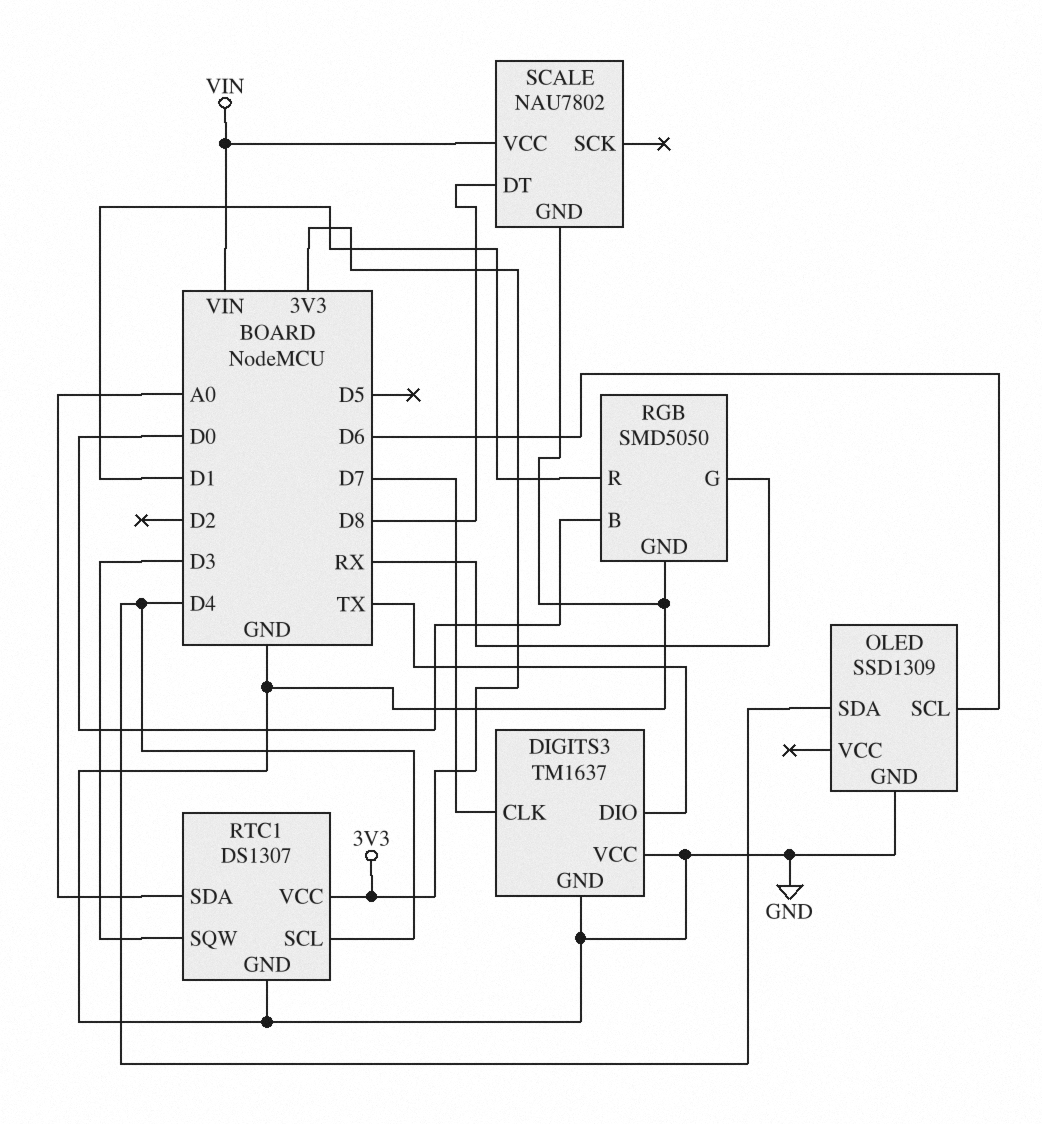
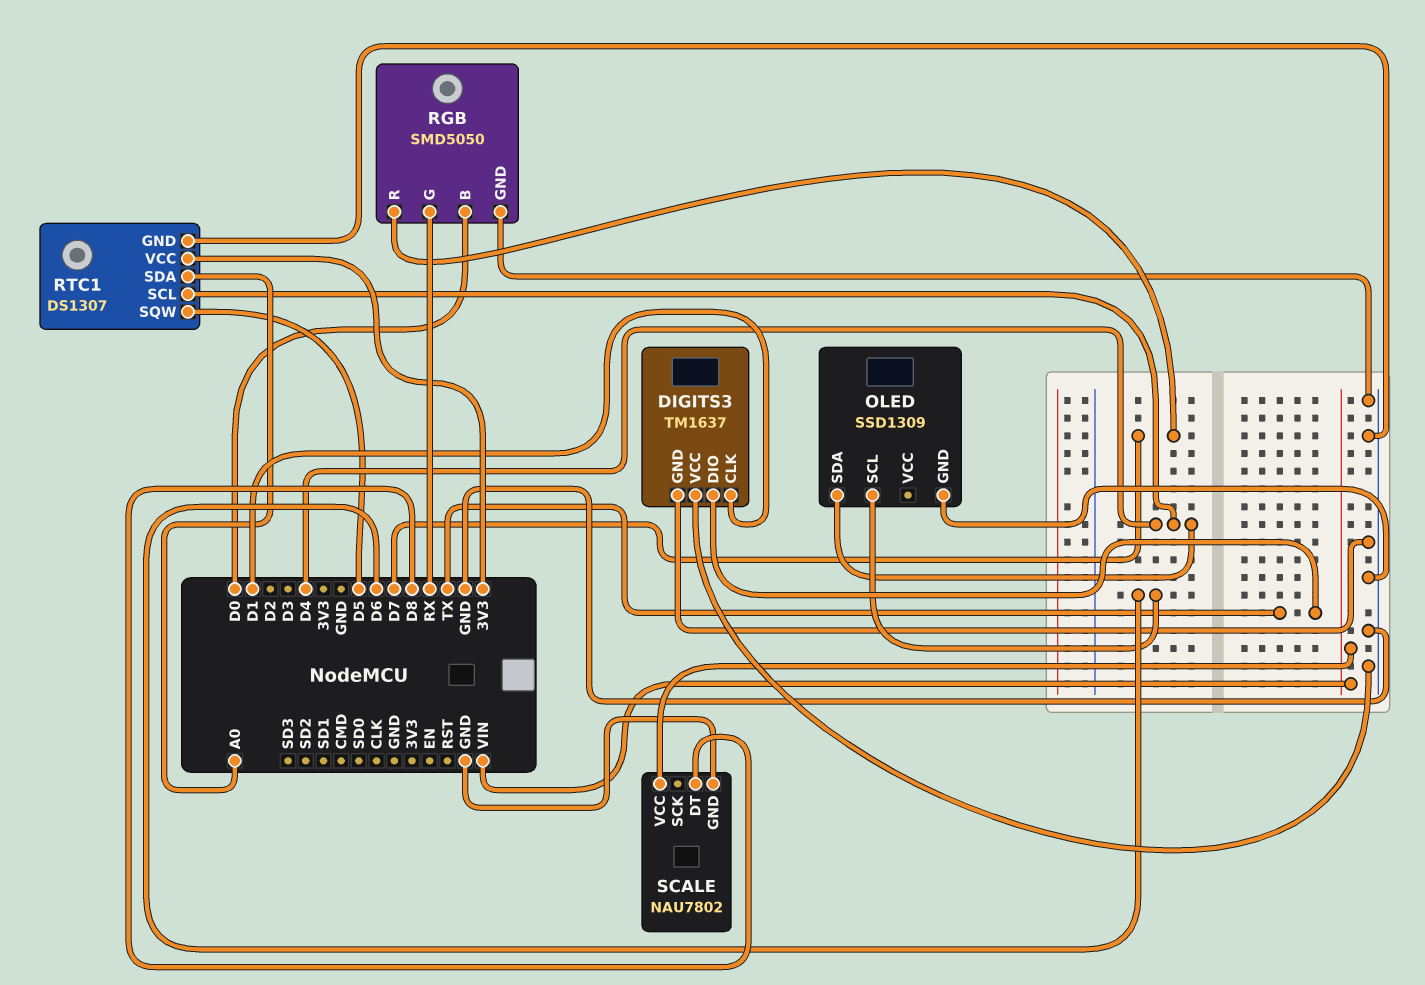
DIGITS3 pin CLK: D7 -> D1
RGB pin R: D1 -> D7
RTC1 pin SQW: D3 -> D5

